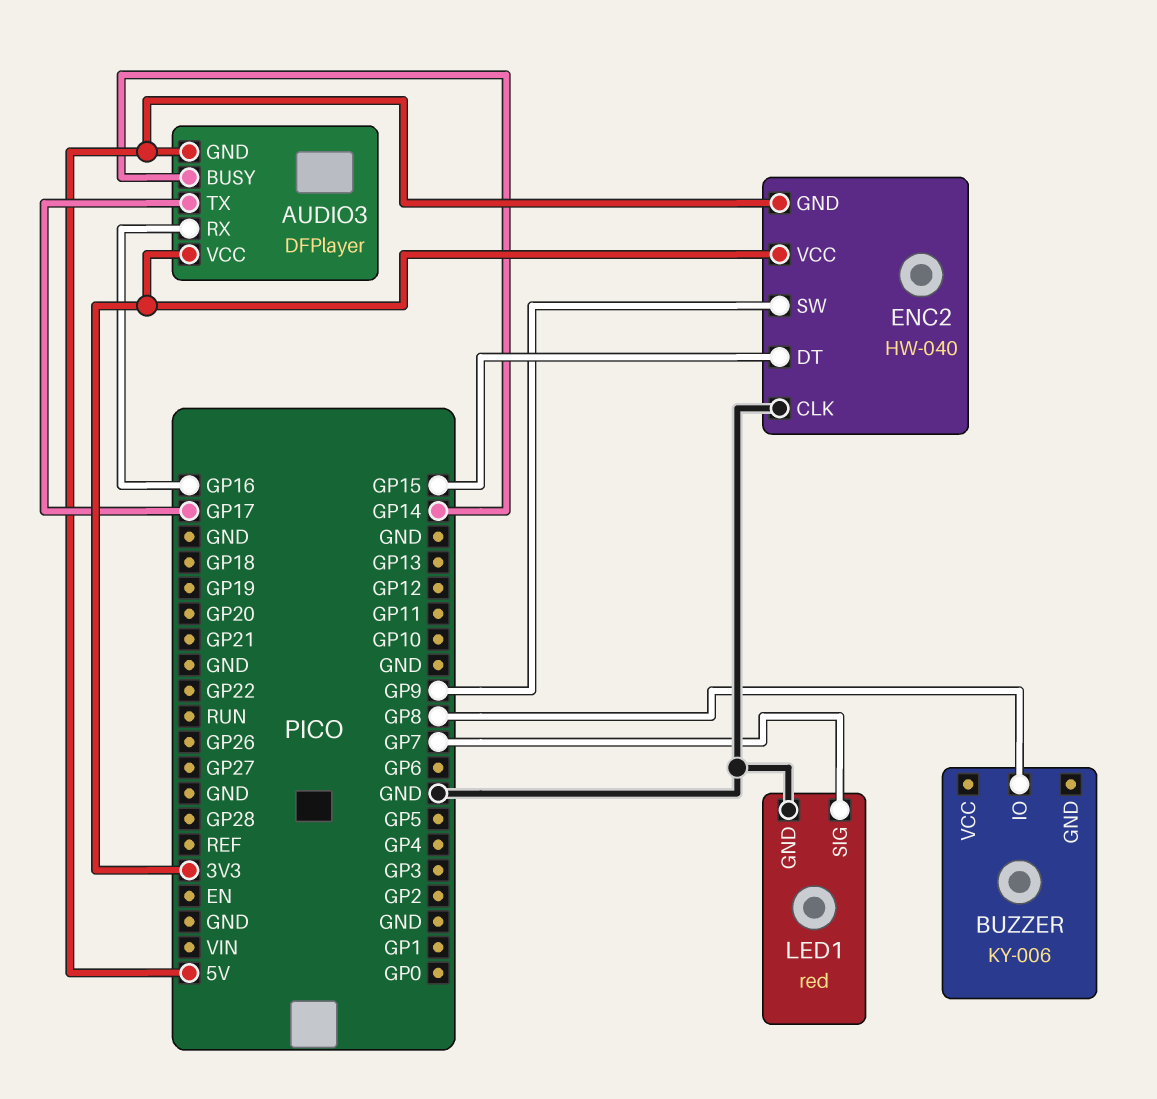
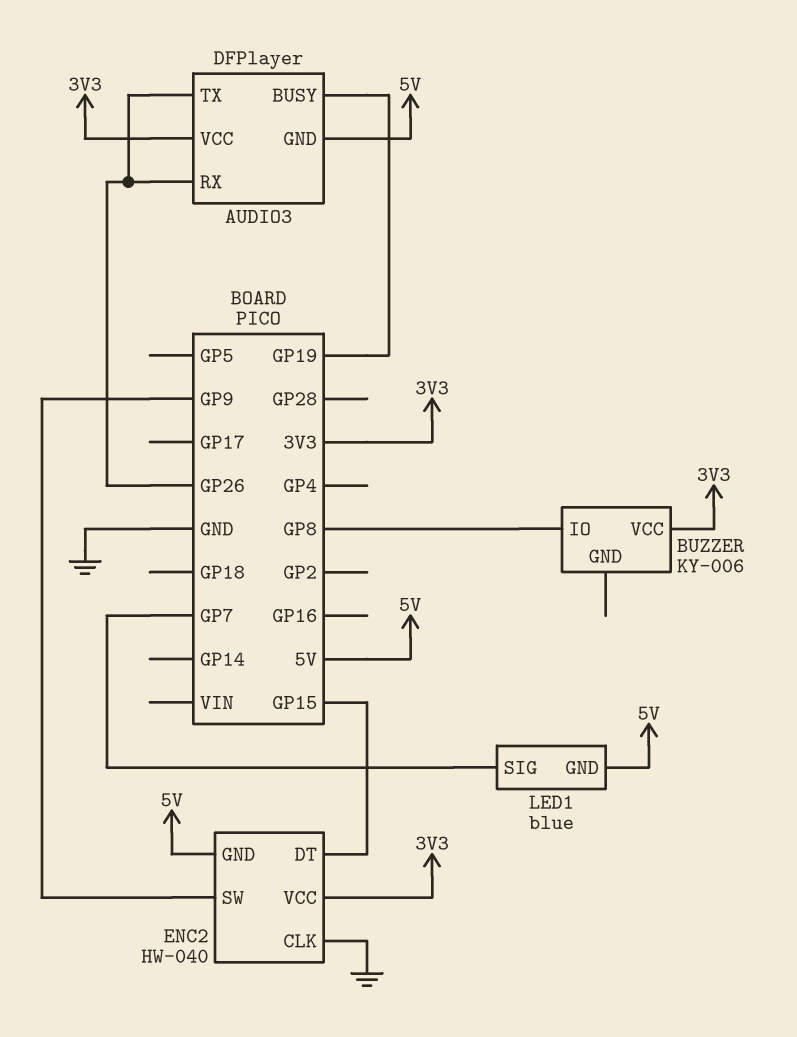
AUDIO3 pin BUSY: GP14 -> GP19
AUDIO3 pin RX: GP16 -> GP26
AUDIO3 pin TX: GP17 -> GP26
BUZZER pin VCC: none -> 3V3
LED1: red -> blue
LED1 pin GND: GND -> 5V

